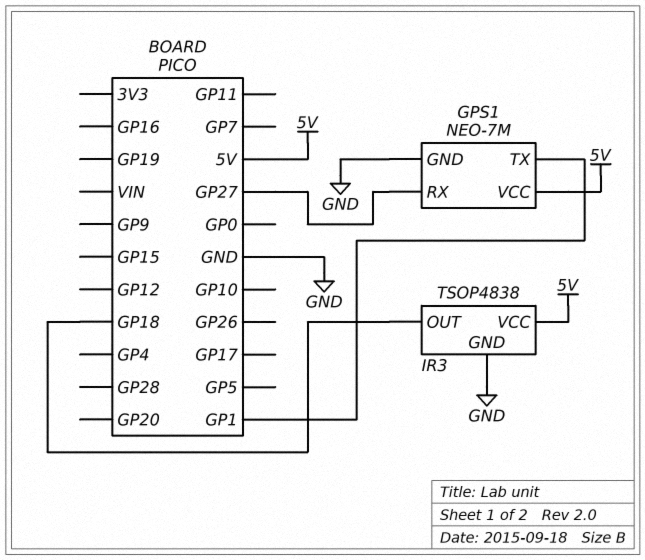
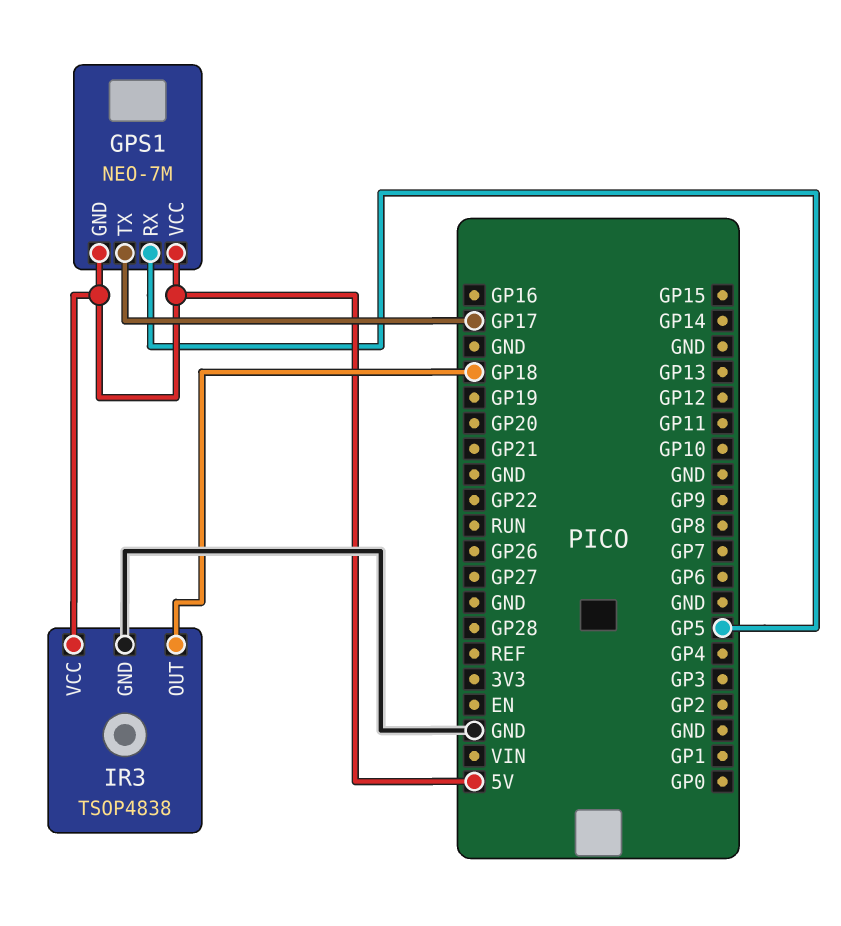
GPS1 pin GND: GND -> 5V
GPS1 pin RX: GP27 -> GP5
GPS1 pin TX: GP1 -> GP17

